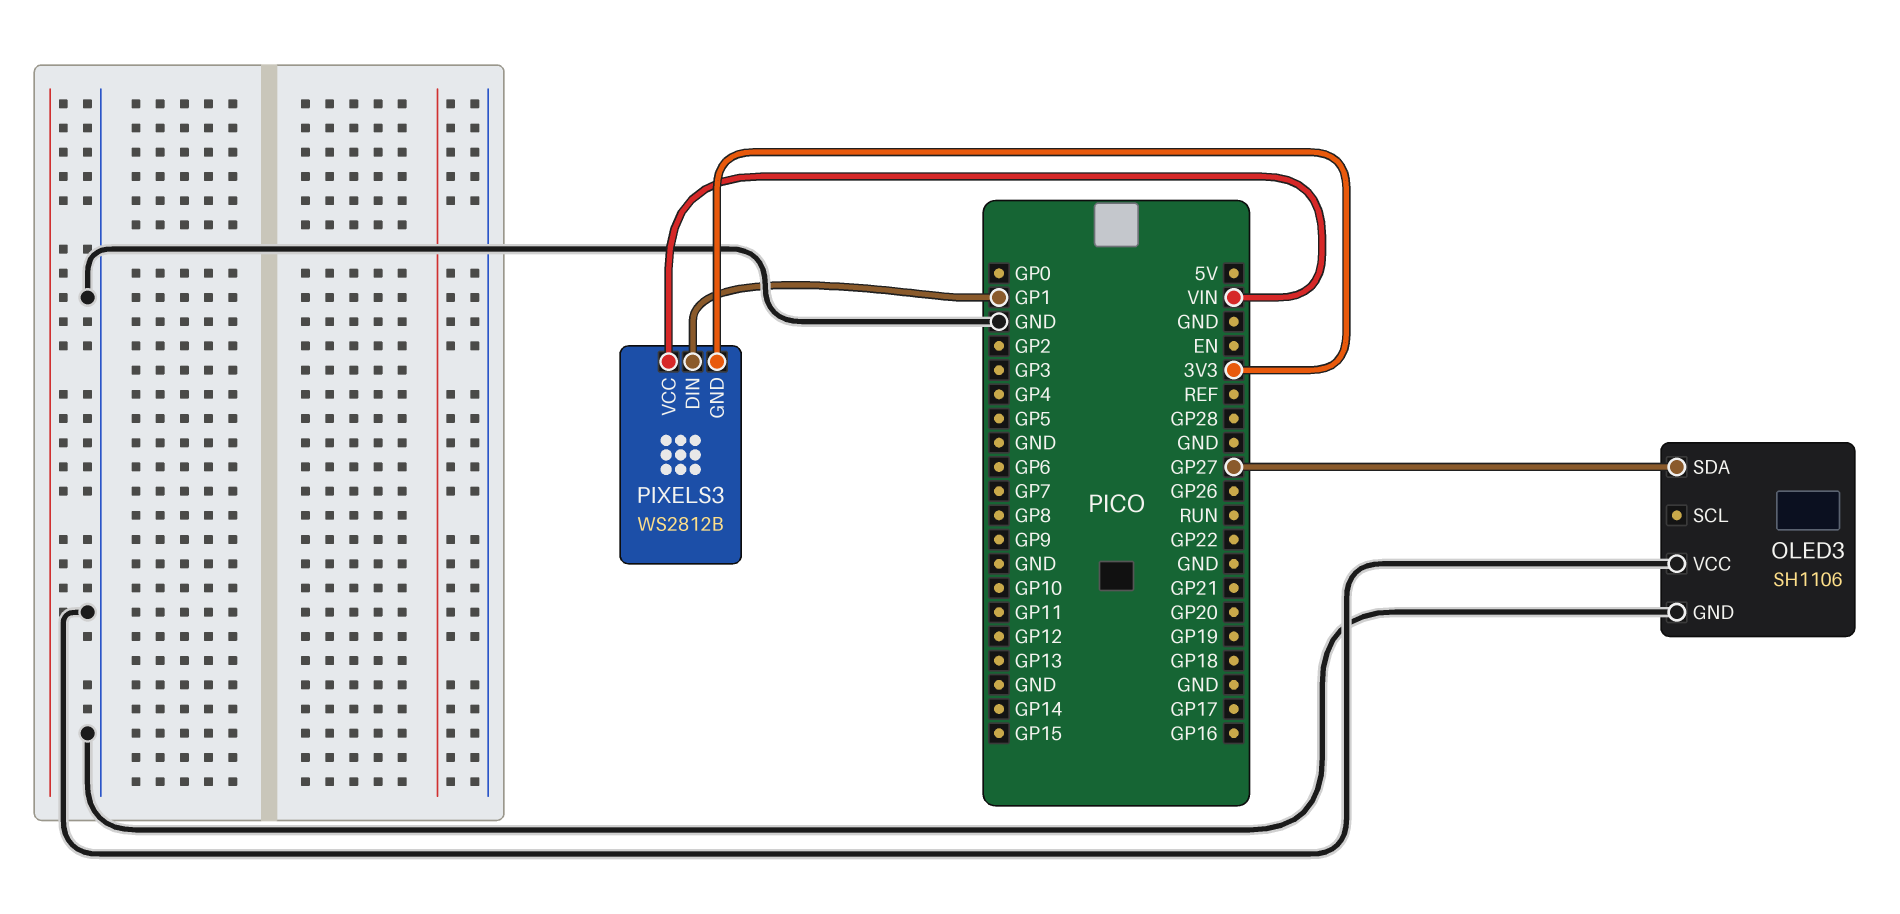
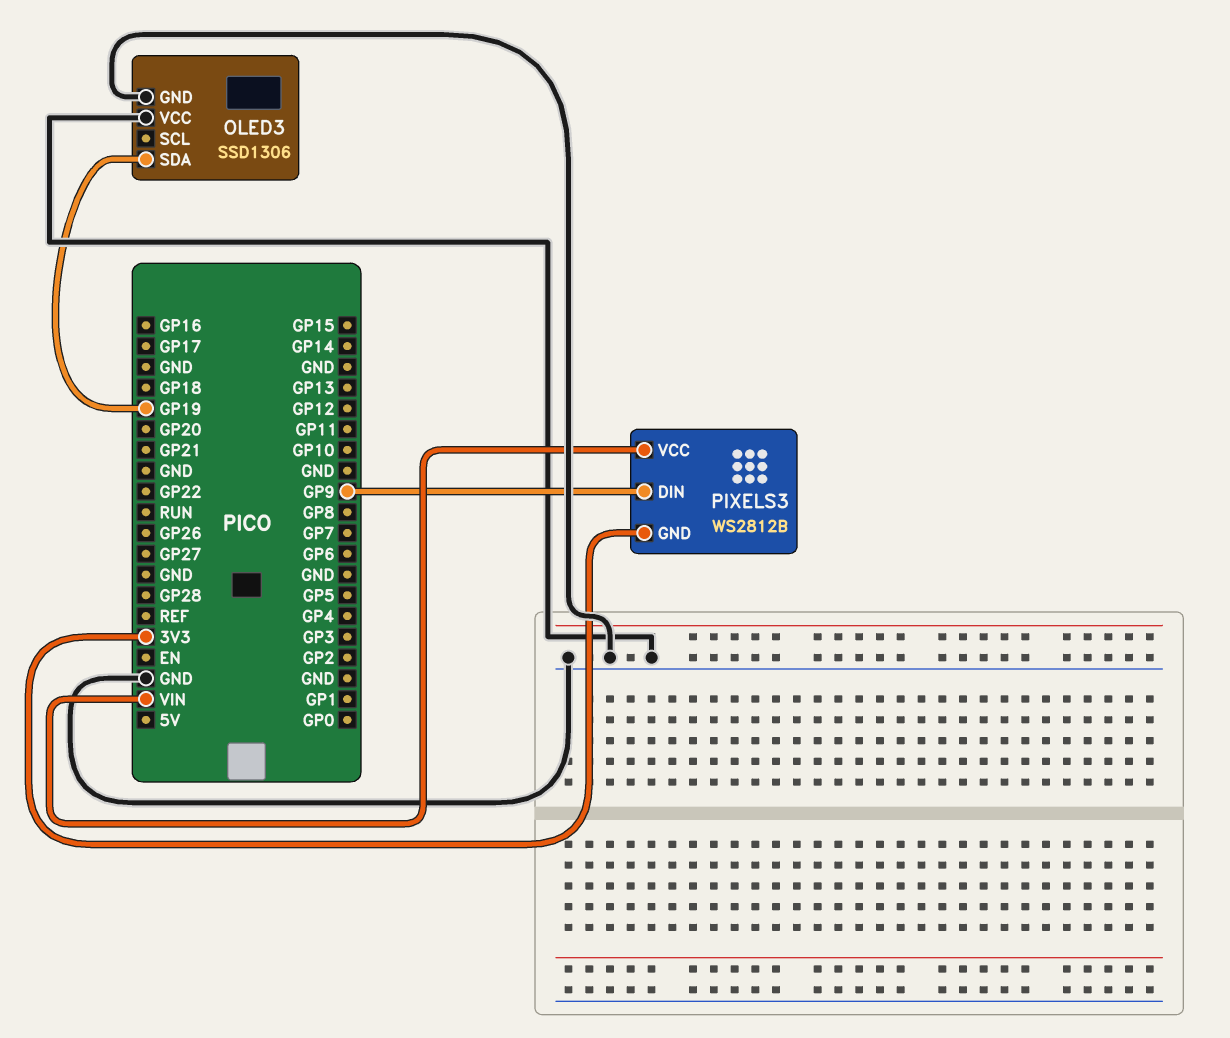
OLED3: SH1106 -> SSD1306
OLED3 pin SDA: GP27 -> GP19
PIXELS3 pin DIN: GP1 -> GP9

